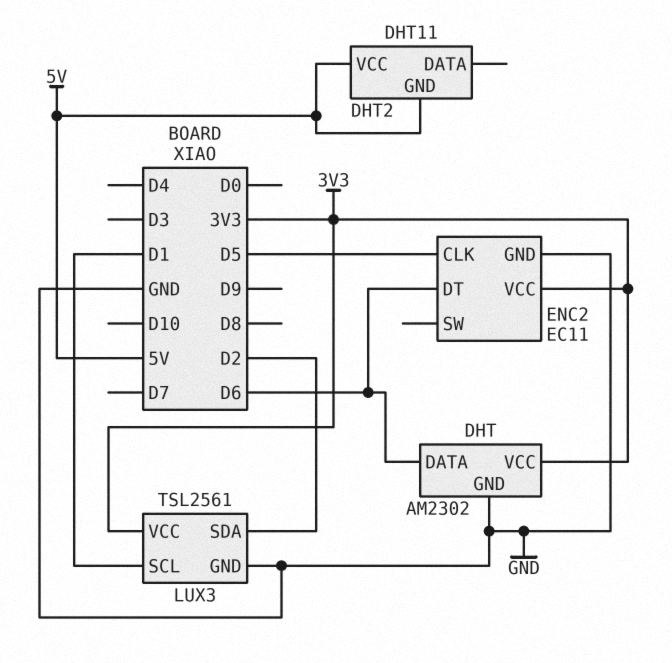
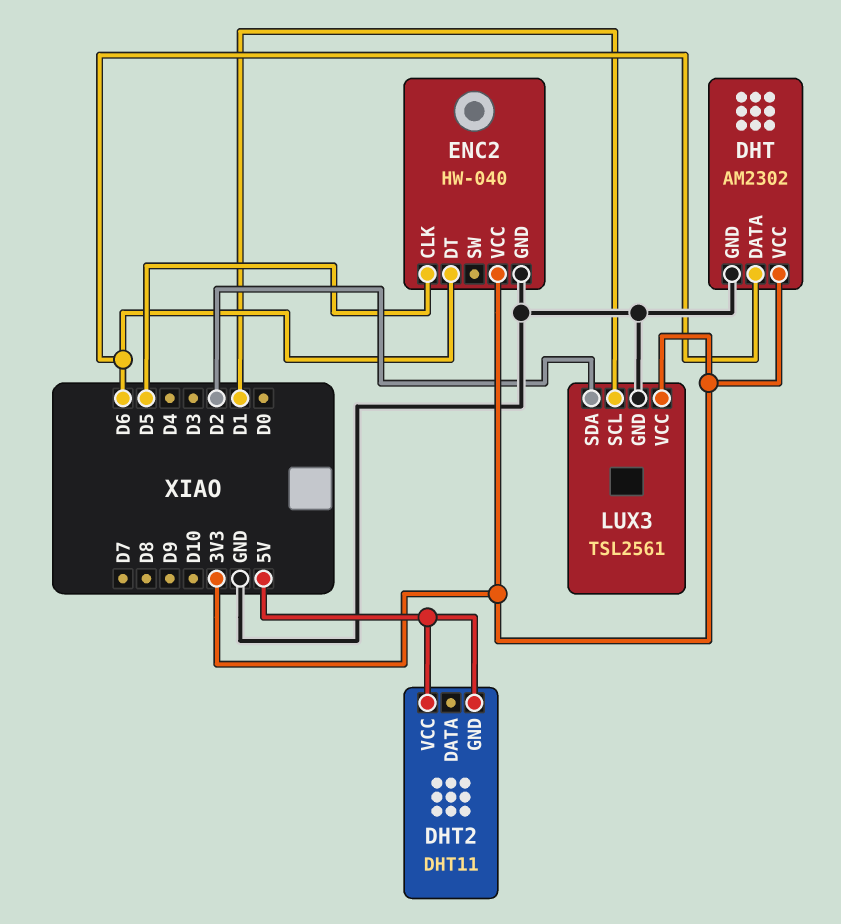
ENC2: EC11 -> HW-040

